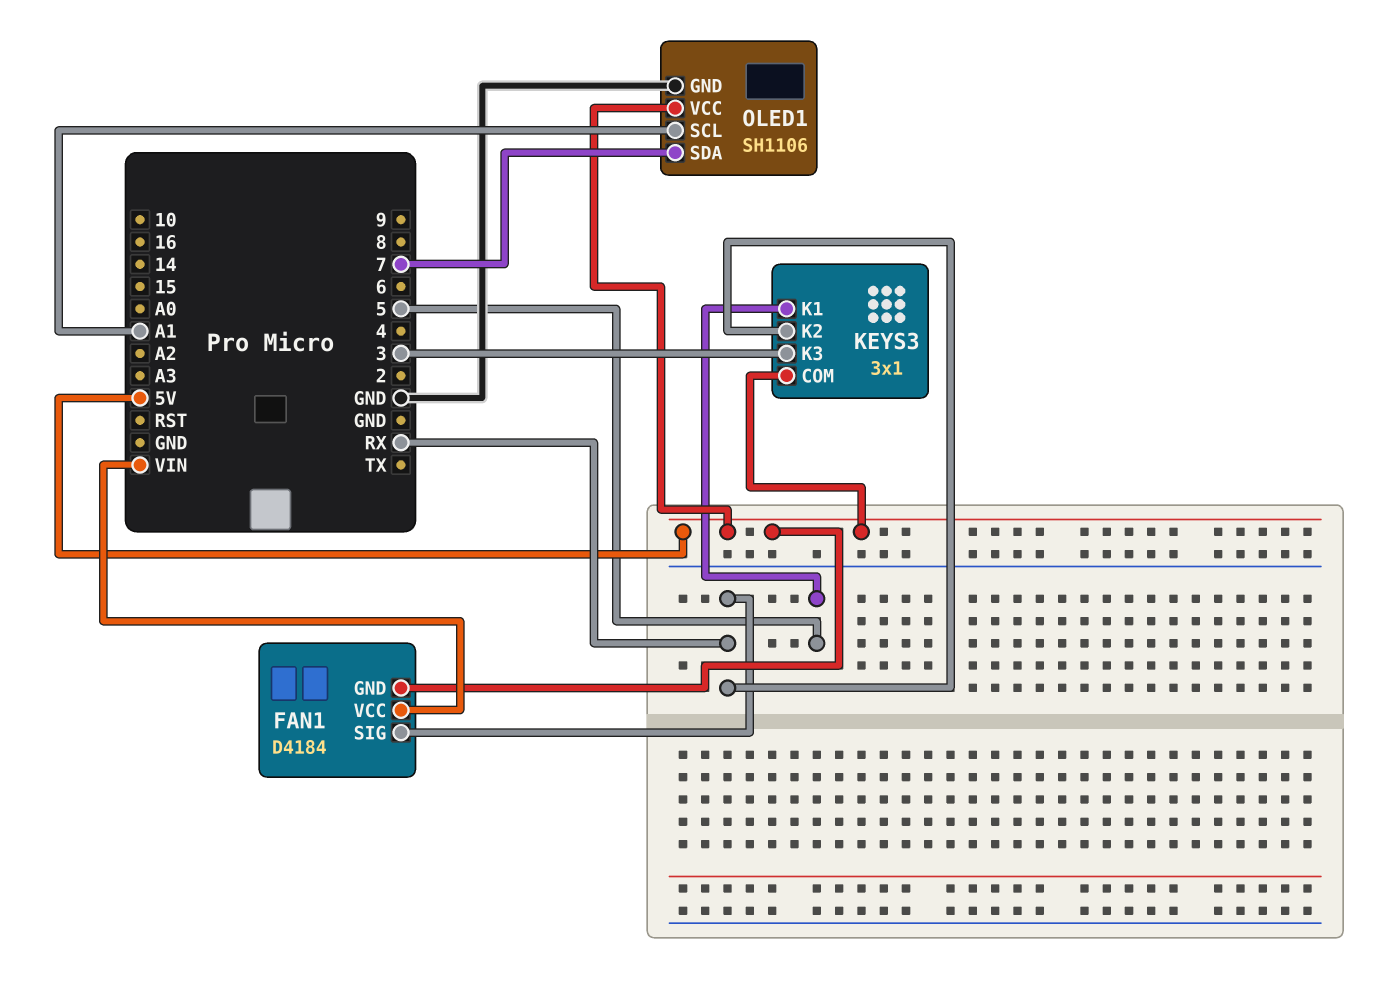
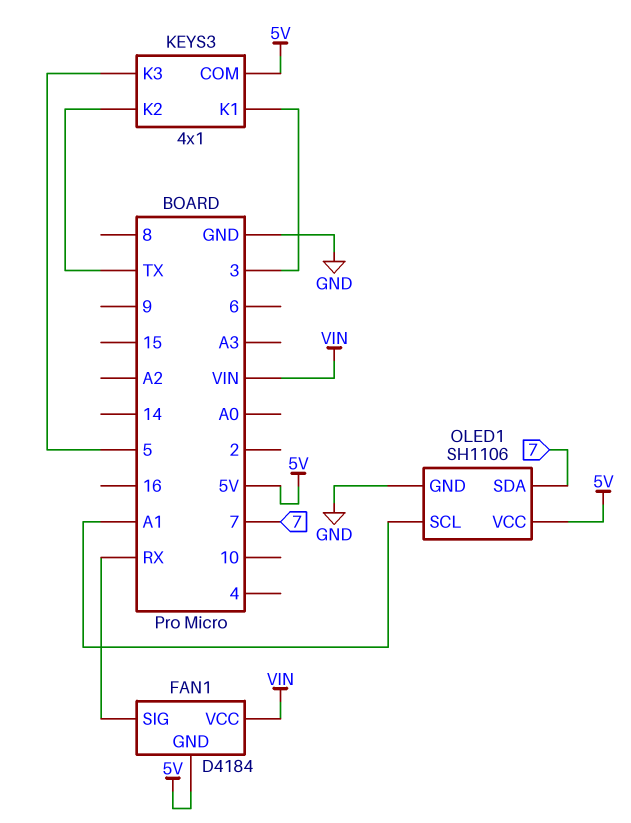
KEYS3: 3x1 -> 4x1
KEYS3 pin K1: 5 -> 3
KEYS3 pin K2: RX -> TX
KEYS3 pin K3: 3 -> 5

